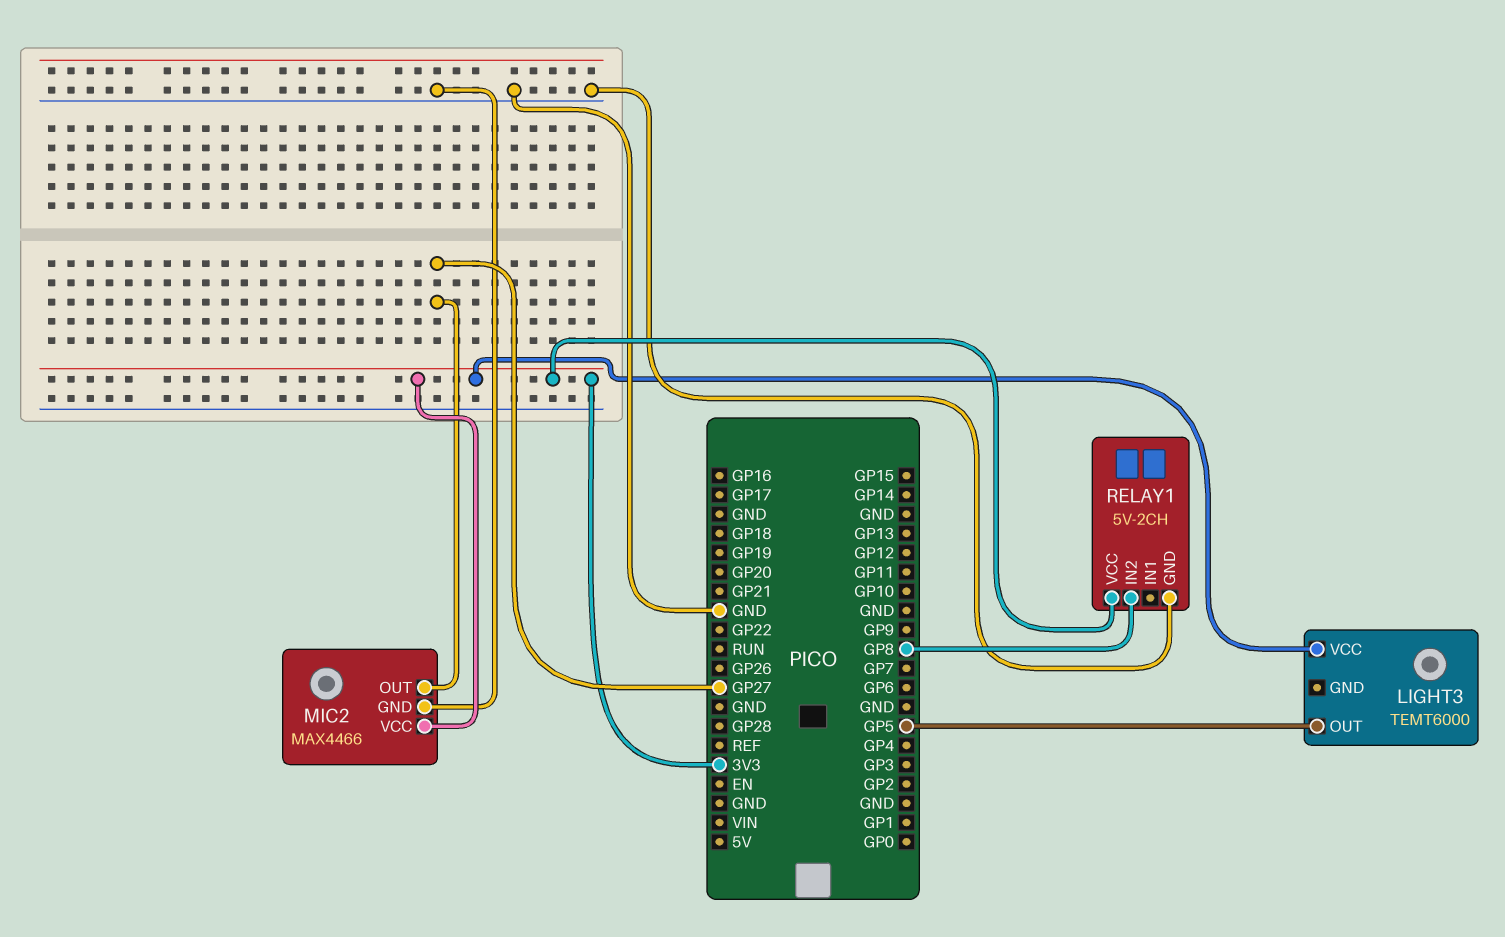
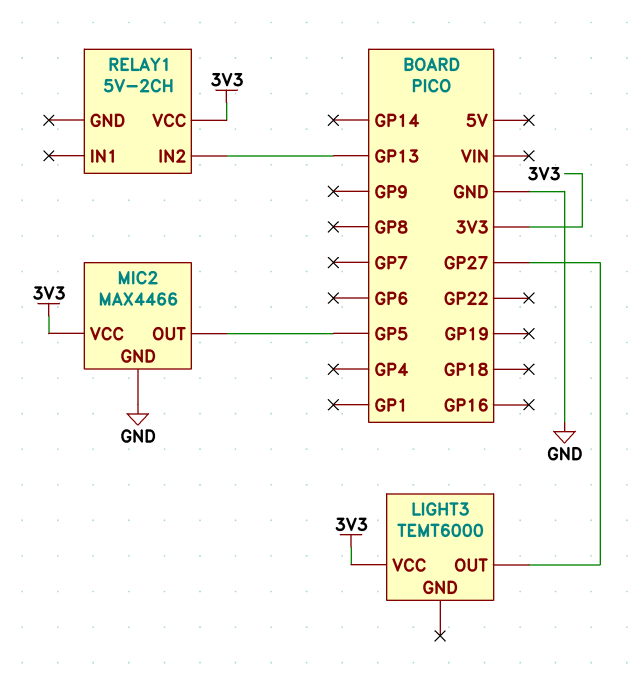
LIGHT3 pin OUT: GP5 -> GP27
MIC2 pin OUT: GP27 -> GP5
RELAY1 pin GND: GND -> none
RELAY1 pin IN2: GP8 -> GP13

